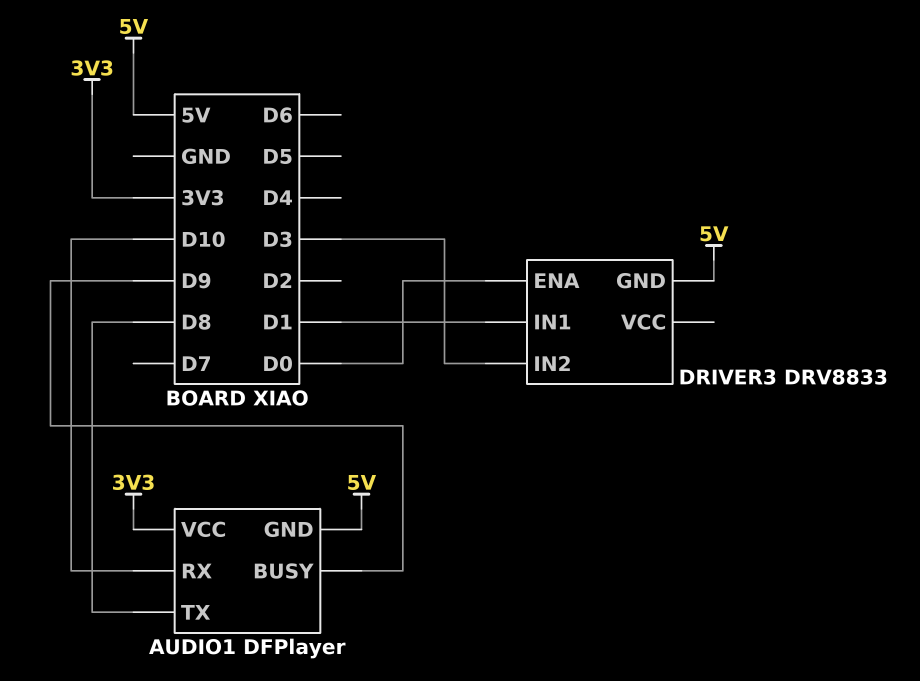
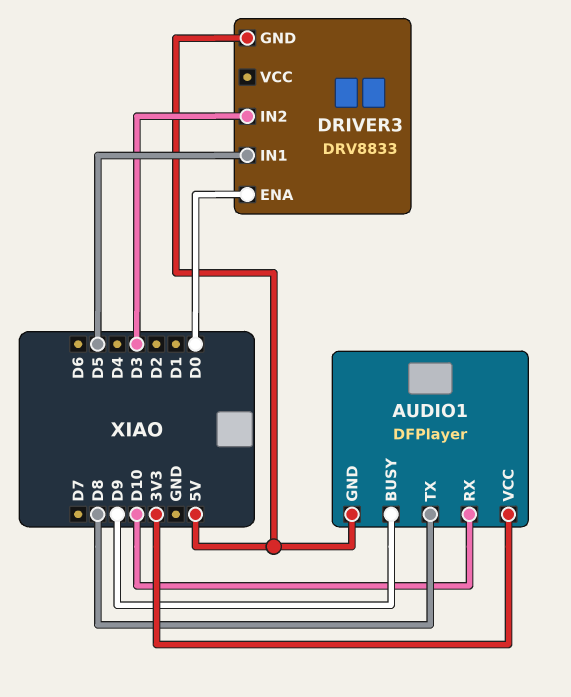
DRIVER3 pin IN1: D1 -> D5

